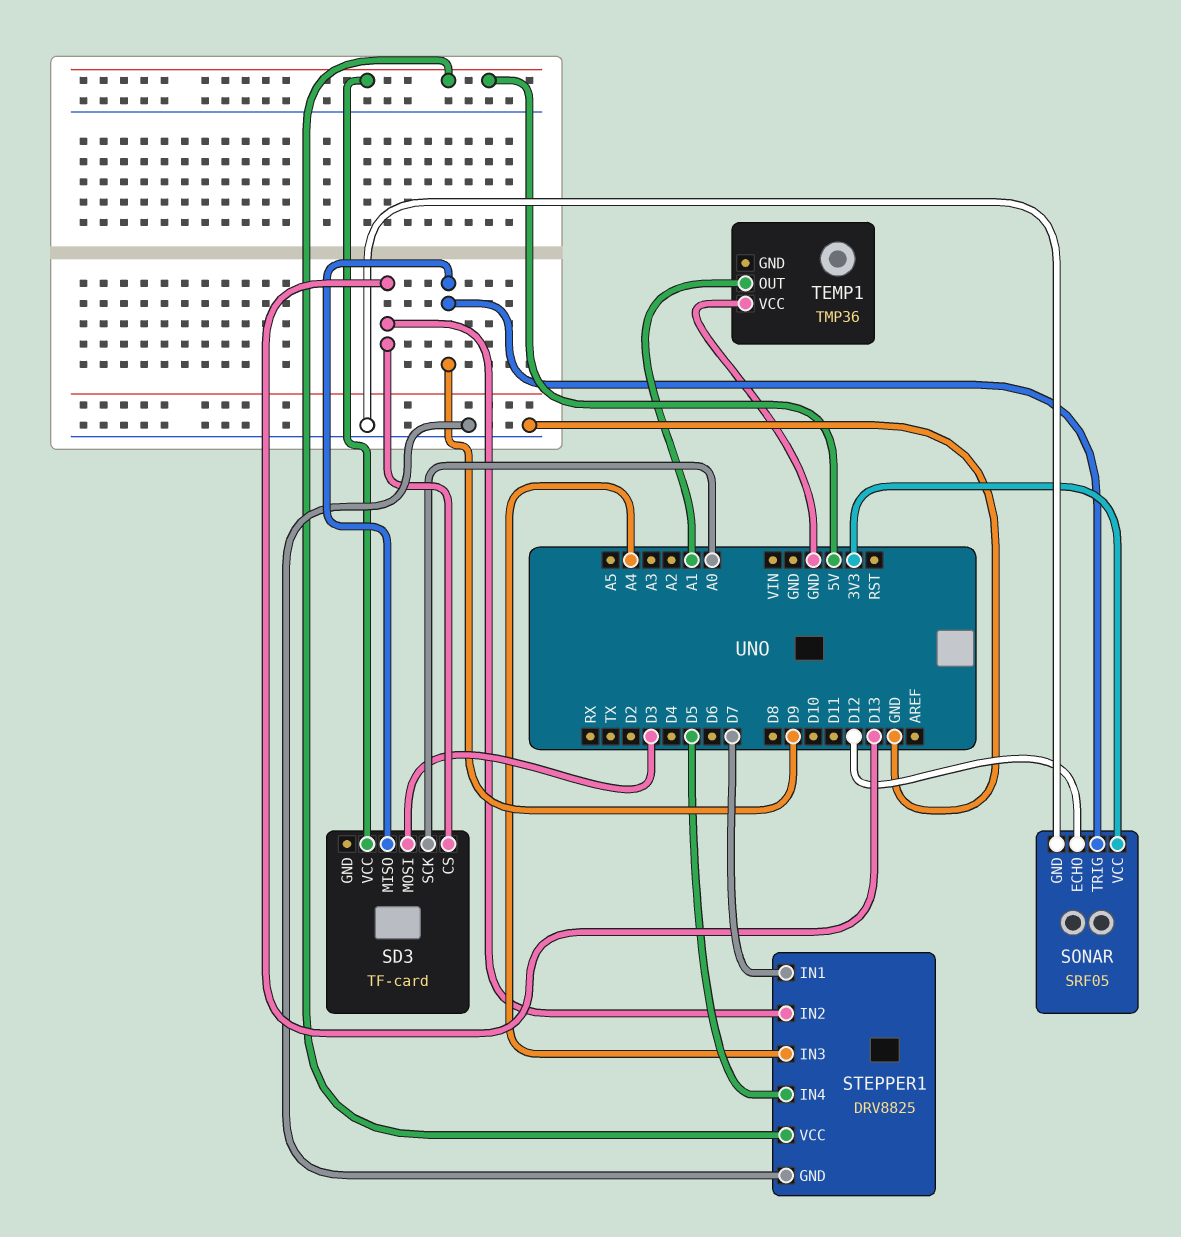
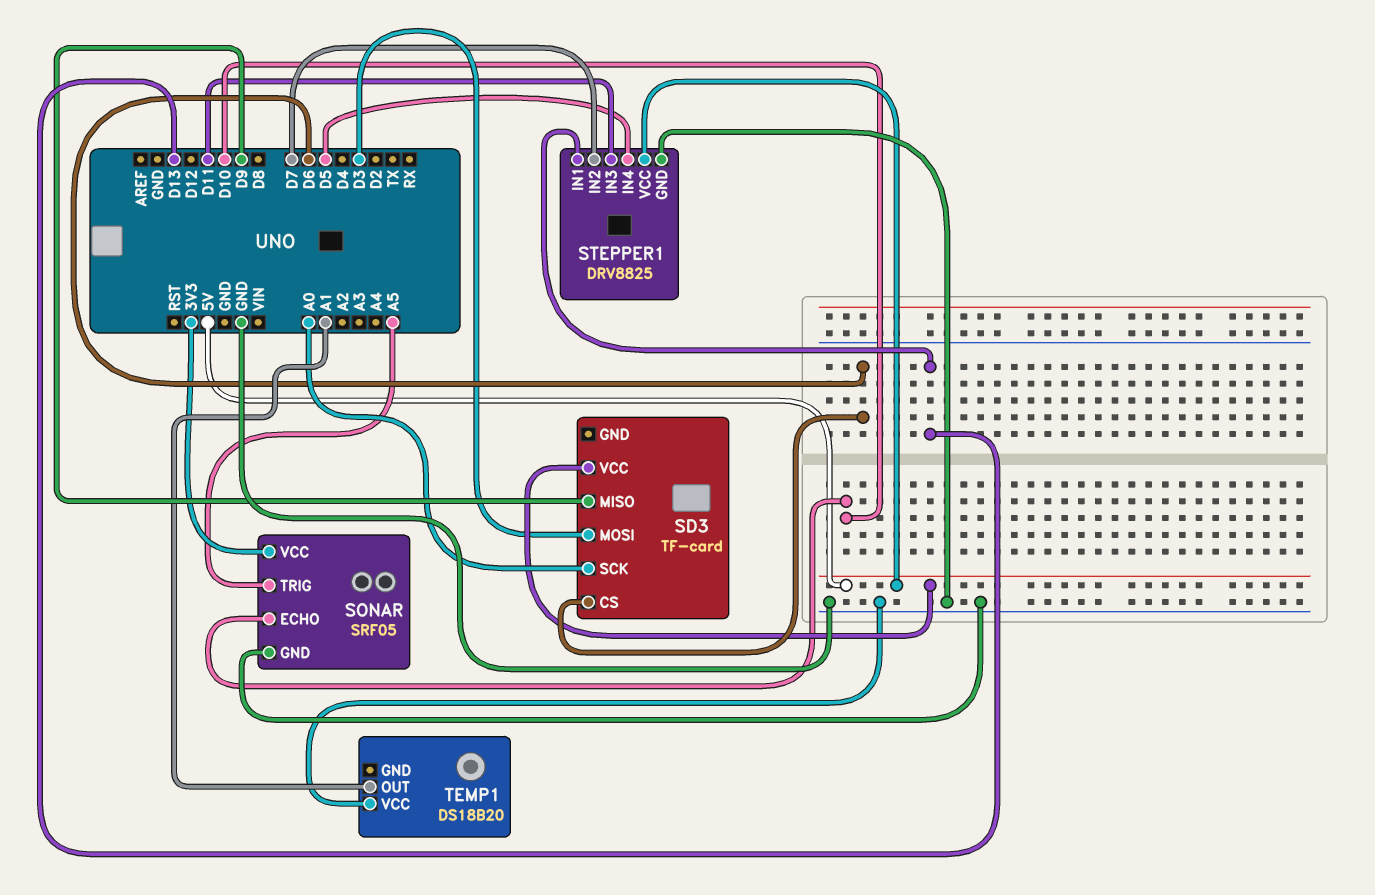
SD3 pin CS: D13 -> D6
SONAR pin ECHO: D12 -> D10
SONAR pin TRIG: D9 -> A5
STEPPER1 pin IN1: D7 -> D13
STEPPER1 pin IN2: D13 -> D7
STEPPER1 pin IN3: A4 -> D11
TEMP1: TMP36 -> DS18B20

